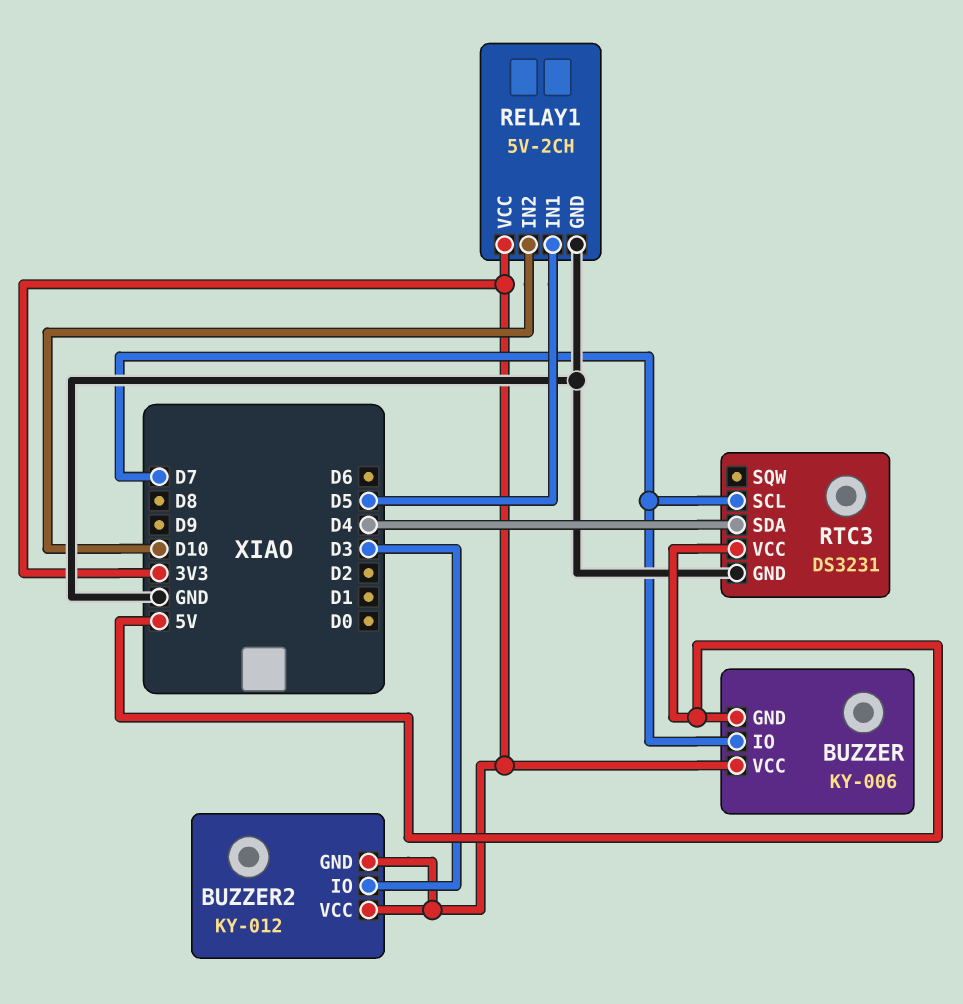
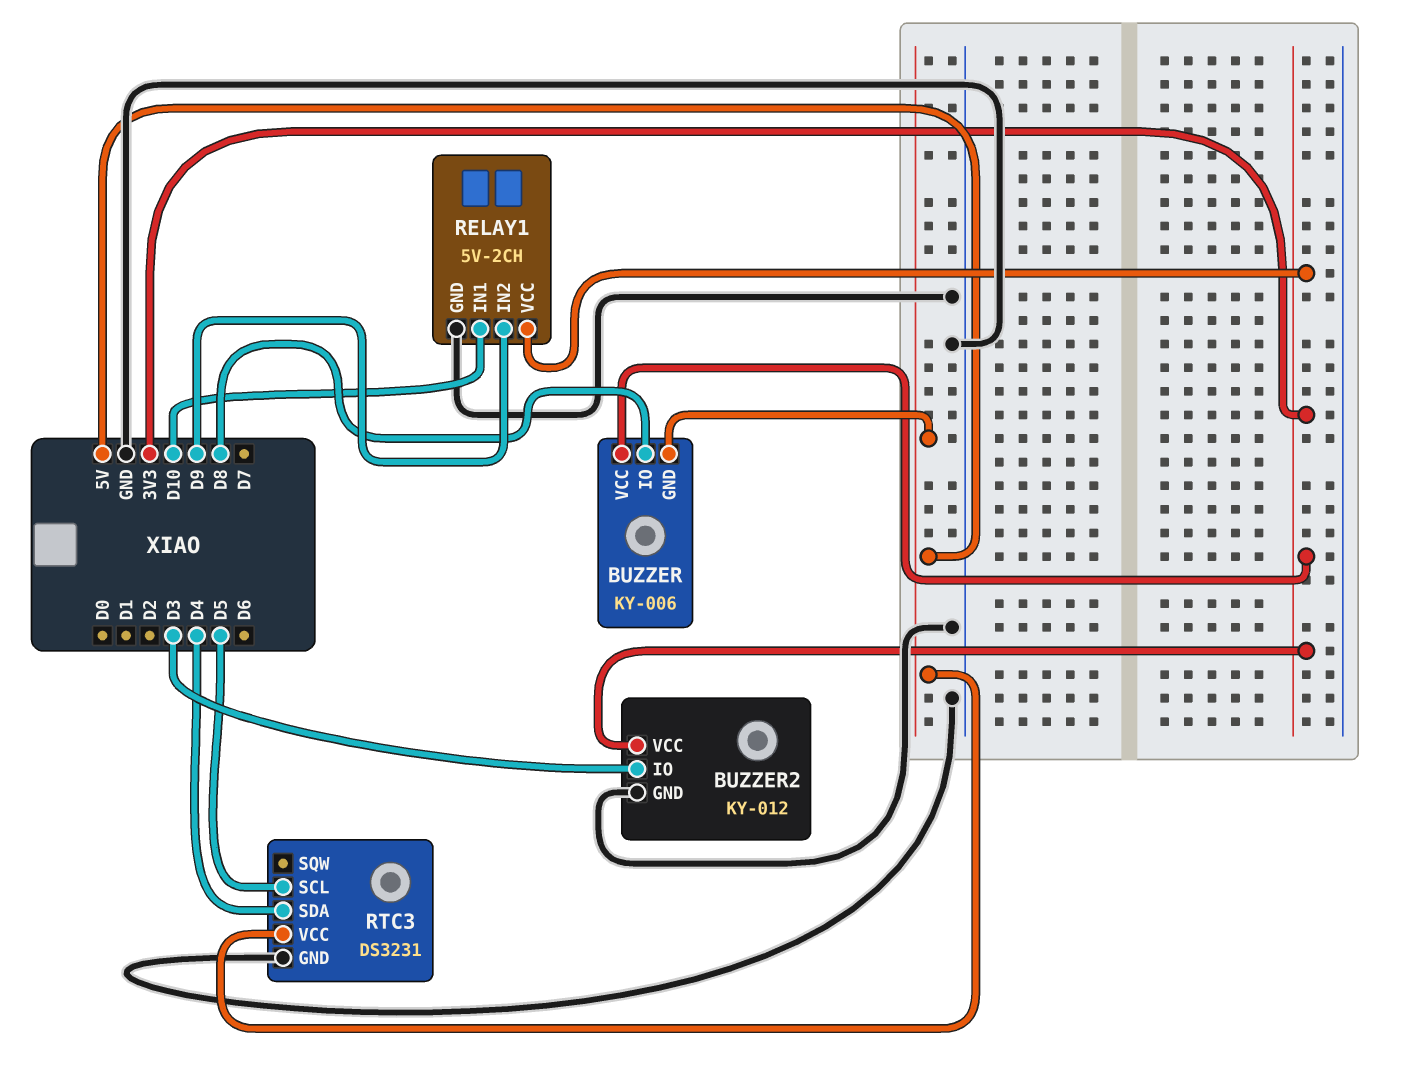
BUZZER pin IO: D7 -> D8
BUZZER2 pin GND: 3V3 -> GND
RELAY1 pin IN1: D5 -> D10
RELAY1 pin IN2: D10 -> D9
RTC3 pin SCL: D7 -> D5

